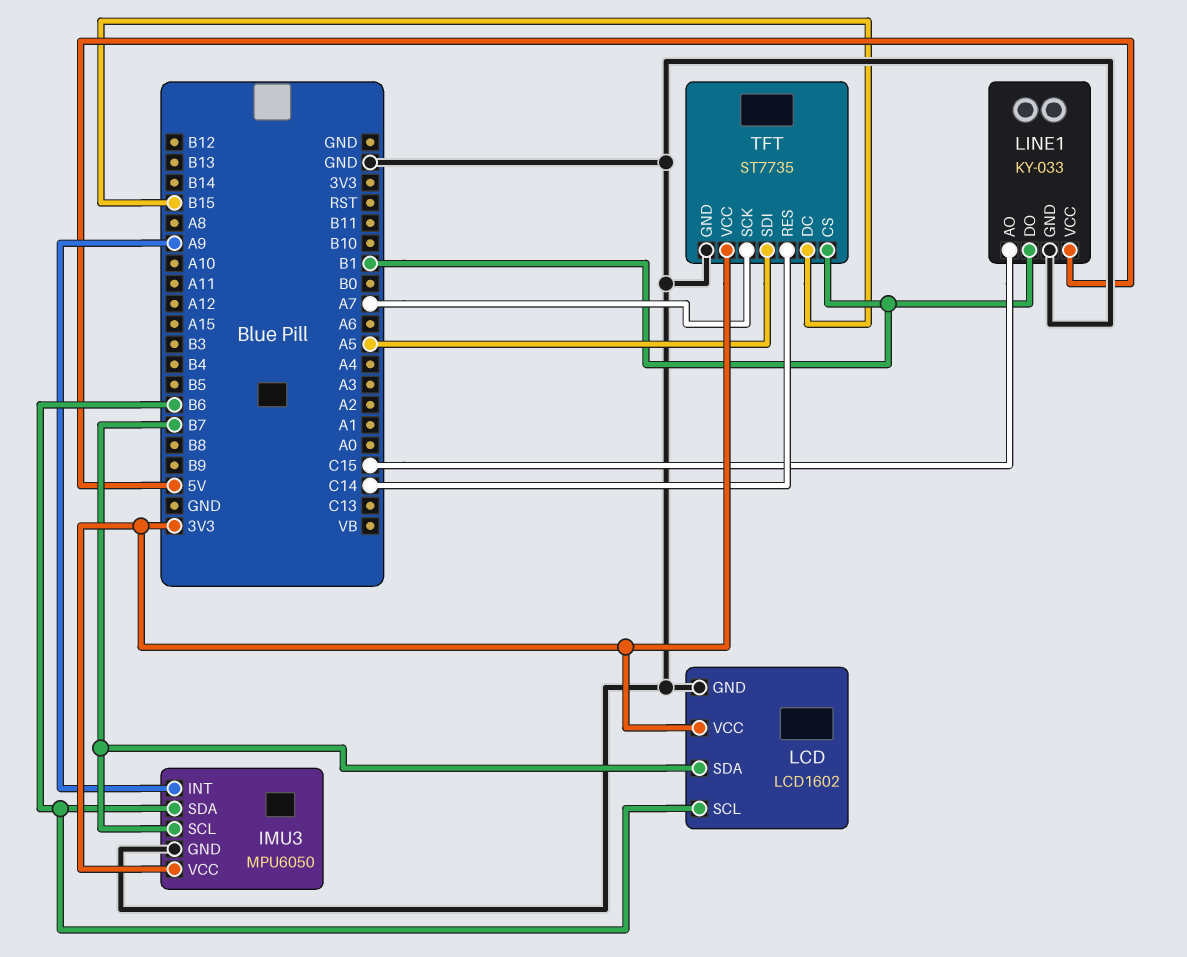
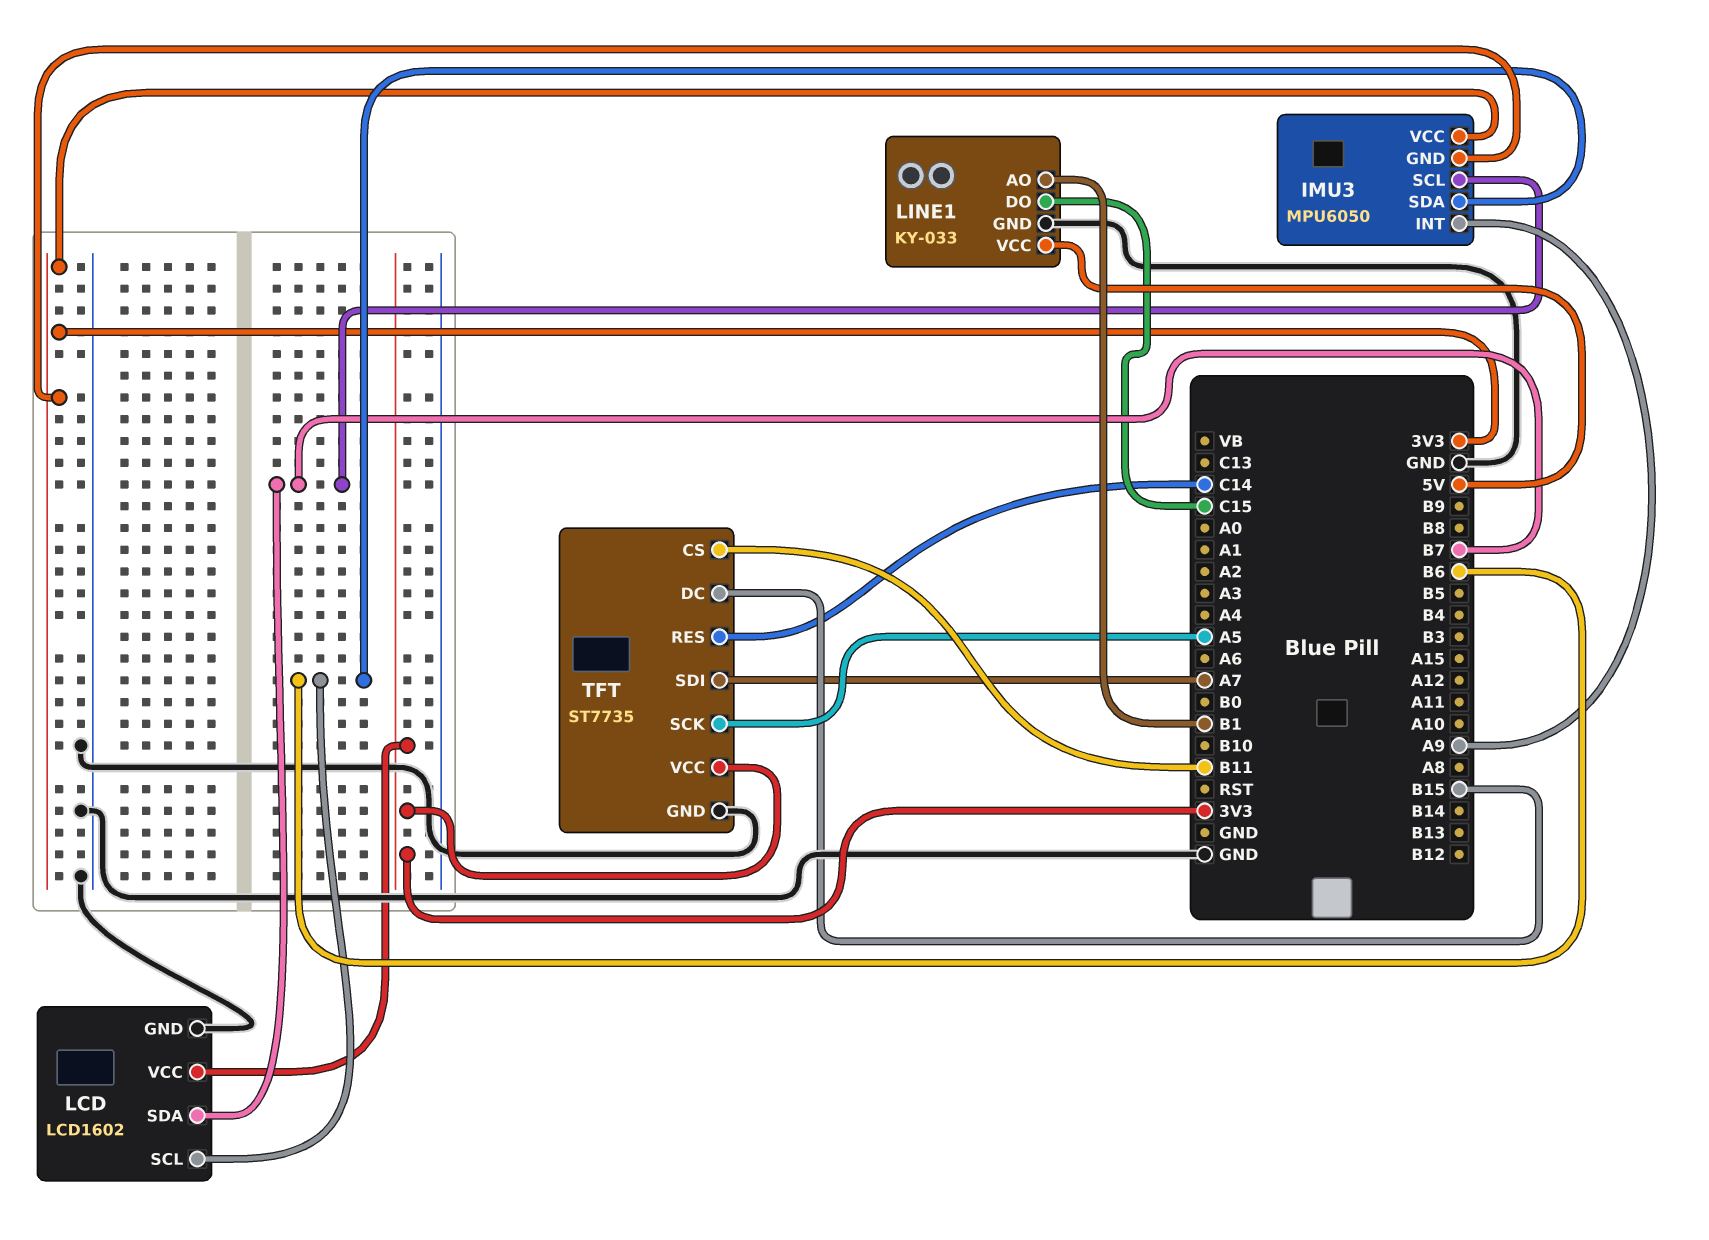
IMU3 pin GND: GND -> 3V3
LINE1 pin AO: C15 -> B1
LINE1 pin DO: B1 -> C15
TFT pin CS: B1 -> B11
TFT pin SCK: A7 -> A5
TFT pin SDI: A5 -> A7

